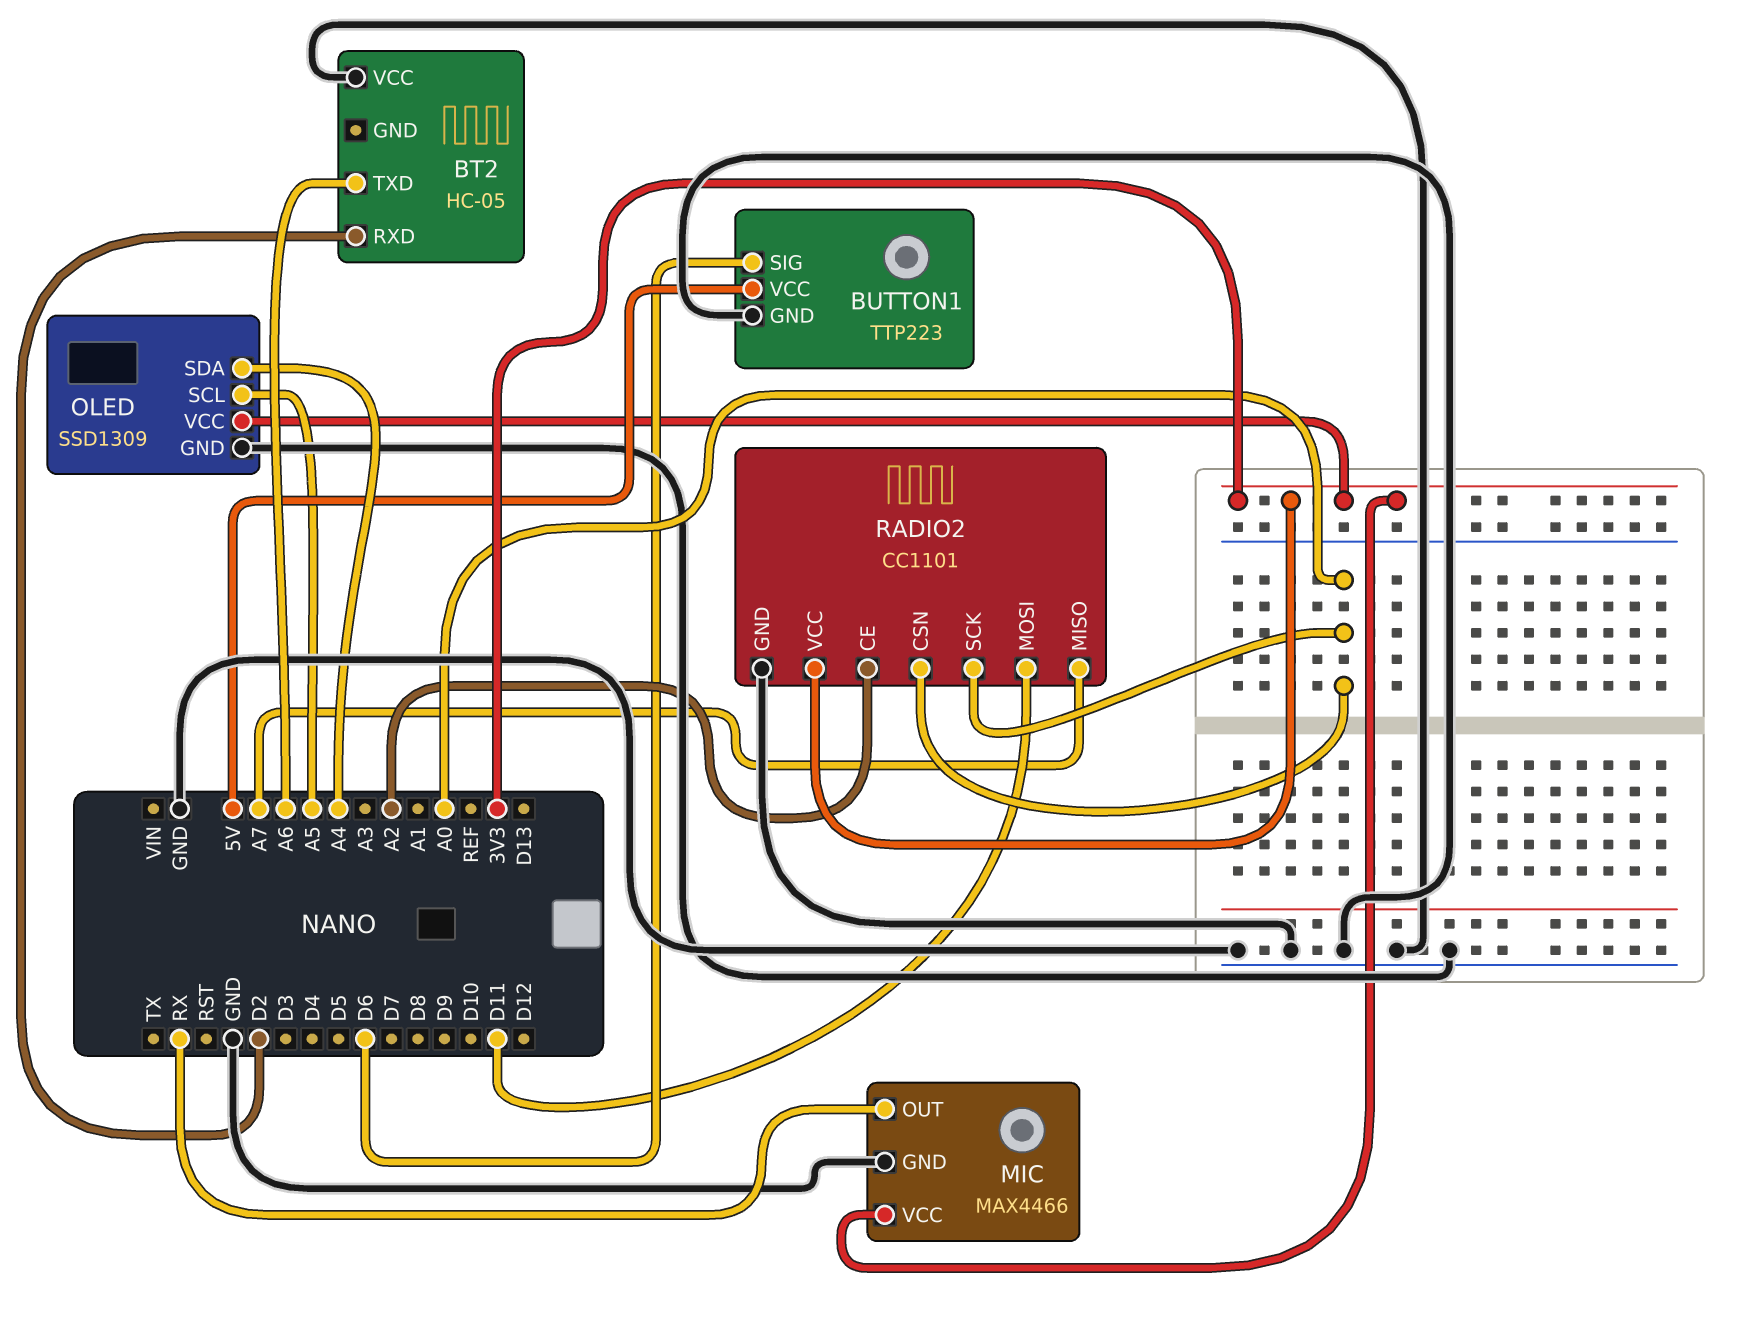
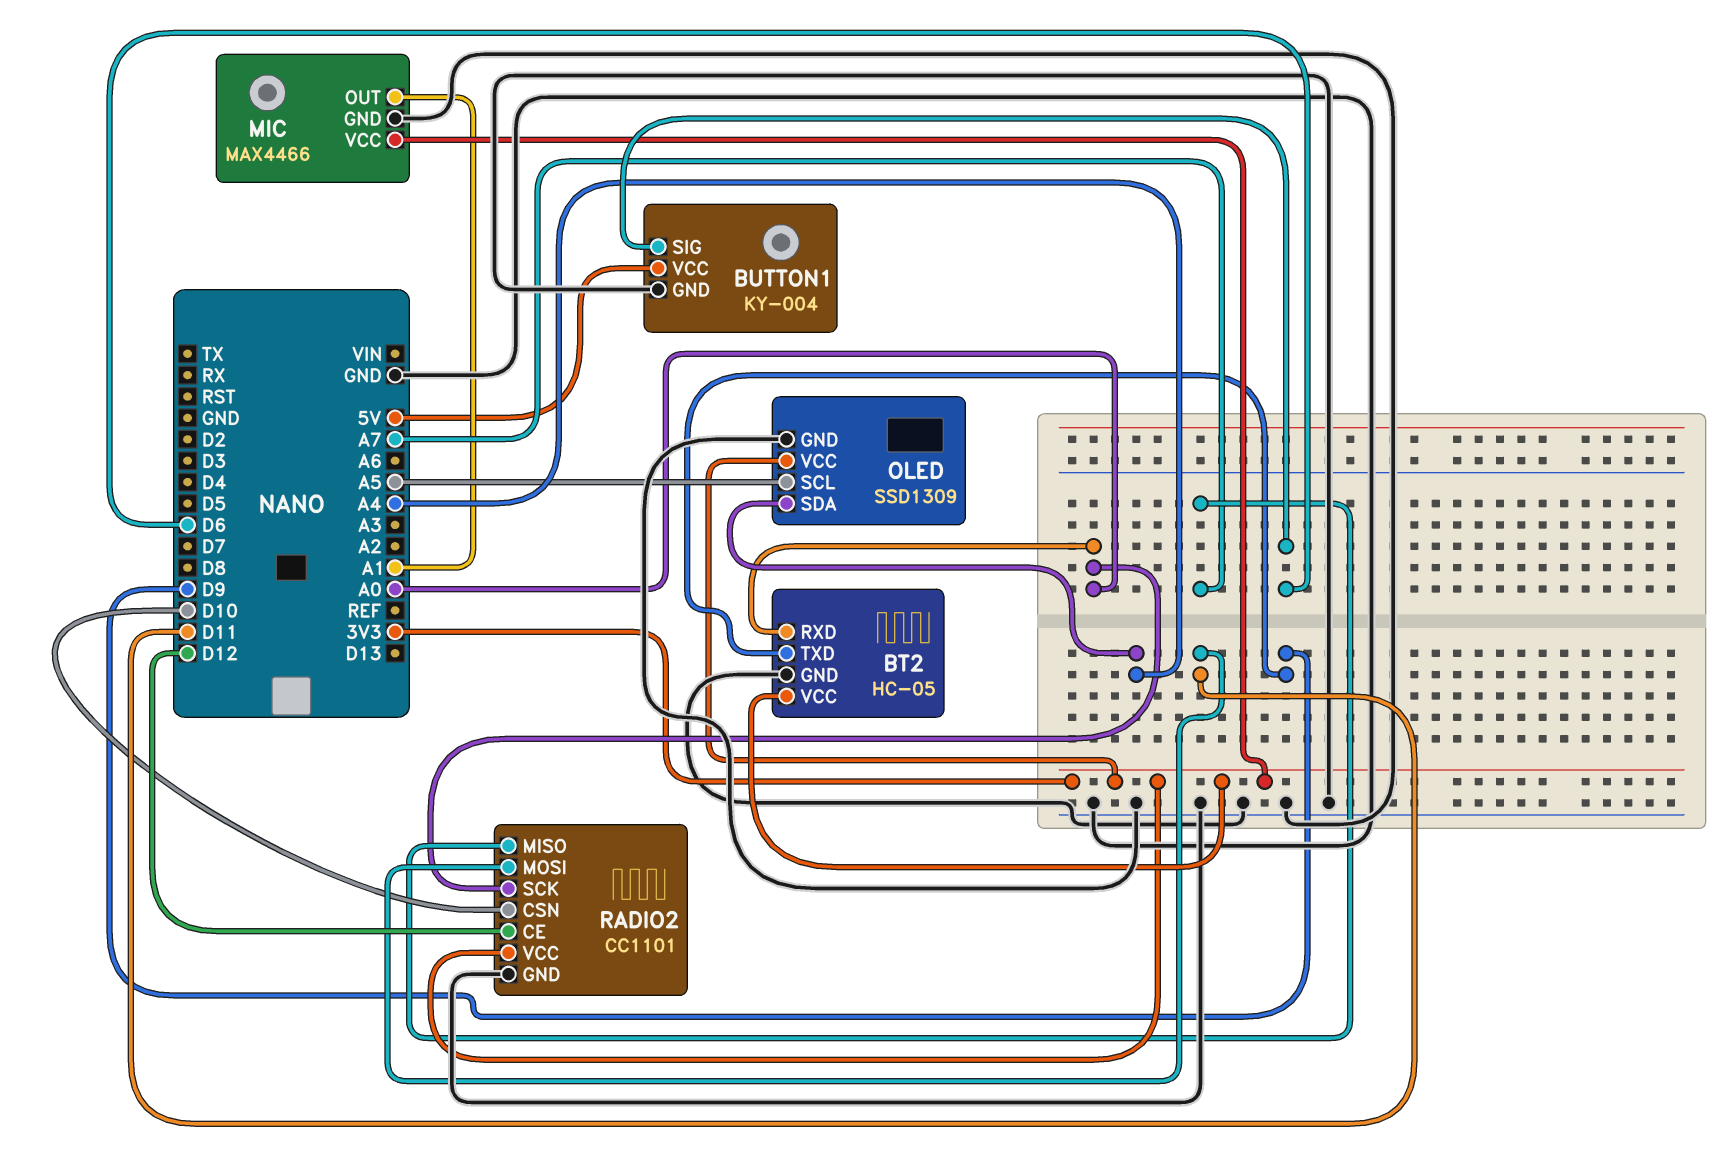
BT2 pin GND: none -> GND
BT2 pin RXD: D2 -> A0
BT2 pin TXD: A6 -> D9
BT2 pin VCC: GND -> 3V3
BUTTON1: TTP223 -> KY-004
MIC pin OUT: RX -> A1
RADIO2 pin CE: A2 -> D12
RADIO2 pin CSN: A0 -> D10

